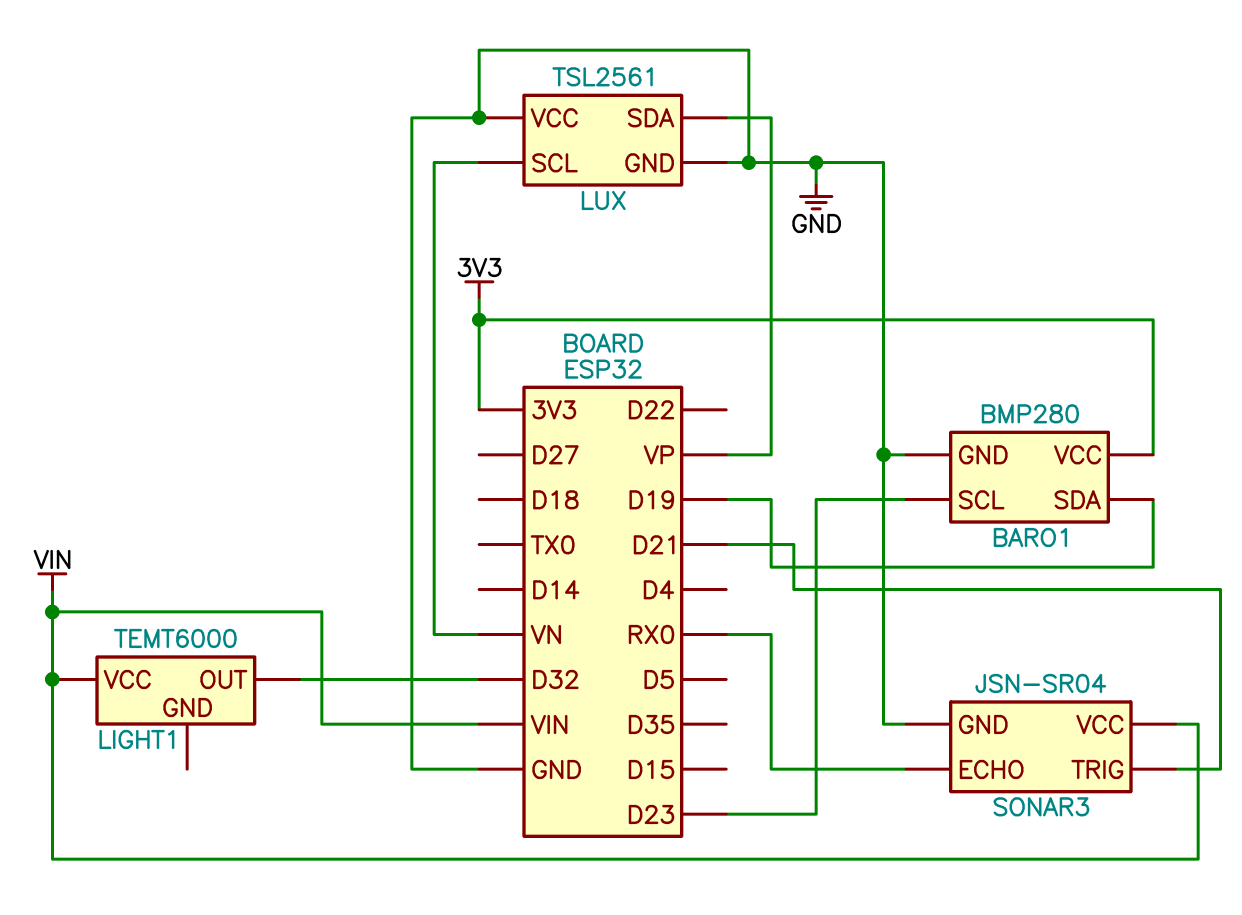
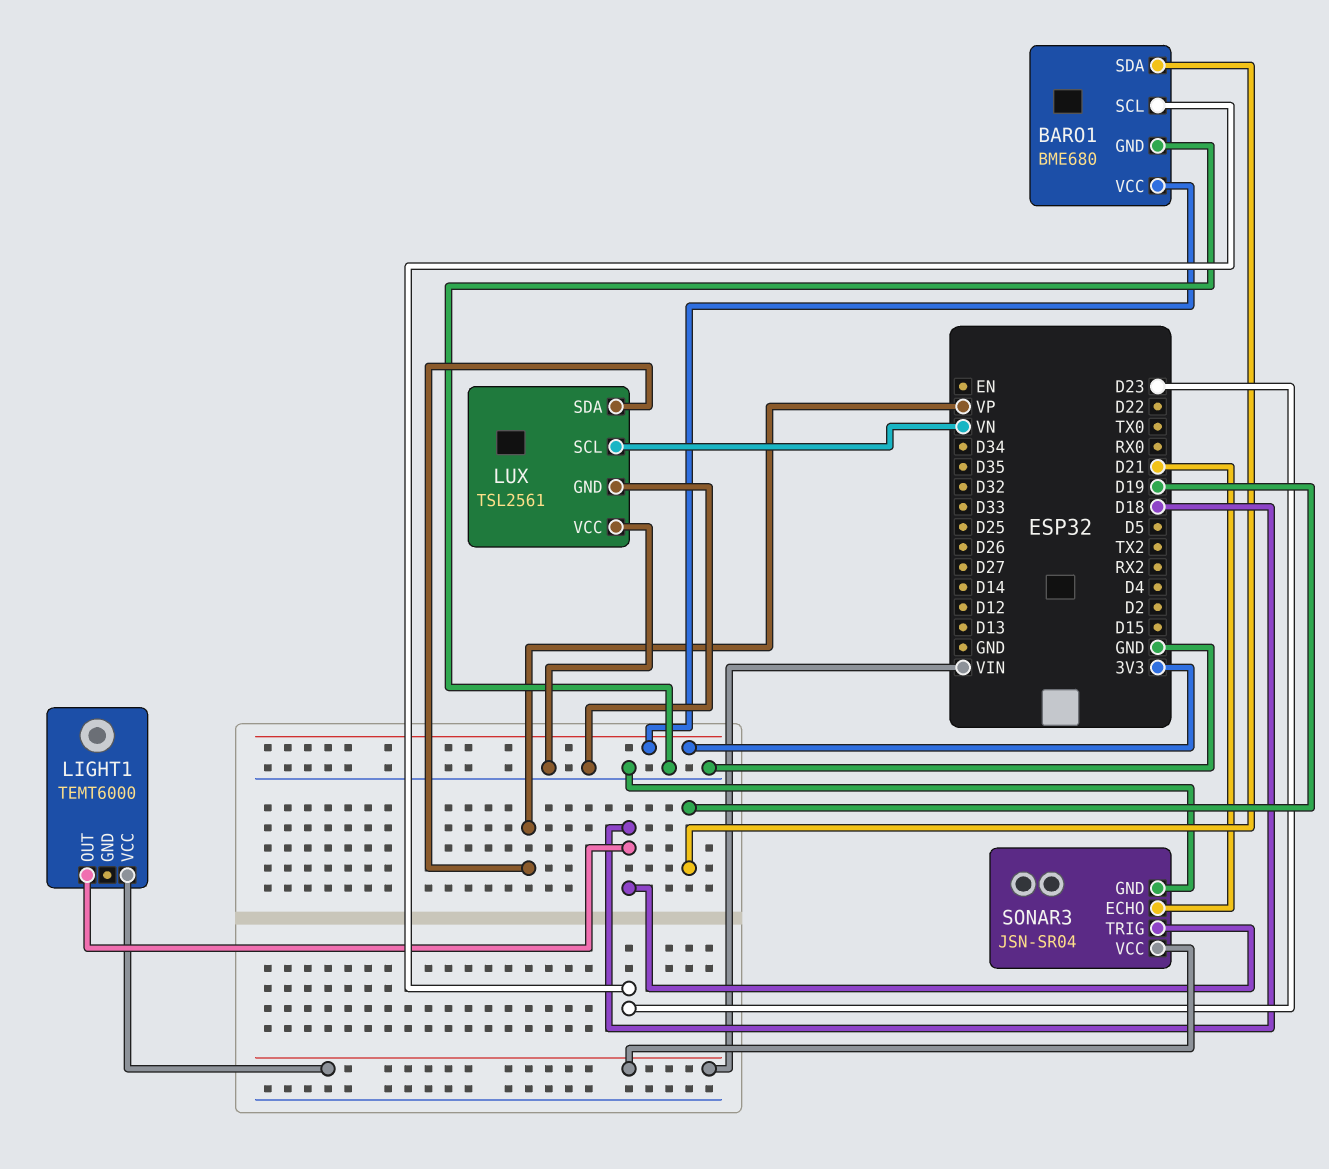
BARO1: BMP280 -> BME680
LIGHT1 pin OUT: D32 -> D18
SONAR3 pin ECHO: RX0 -> D21
SONAR3 pin TRIG: D21 -> D18

